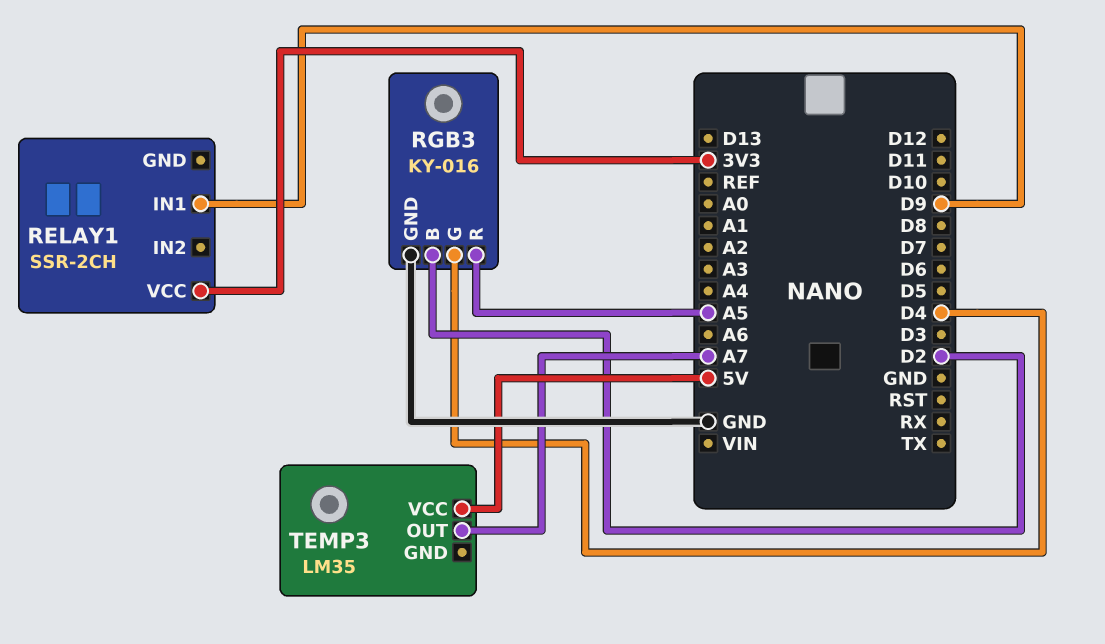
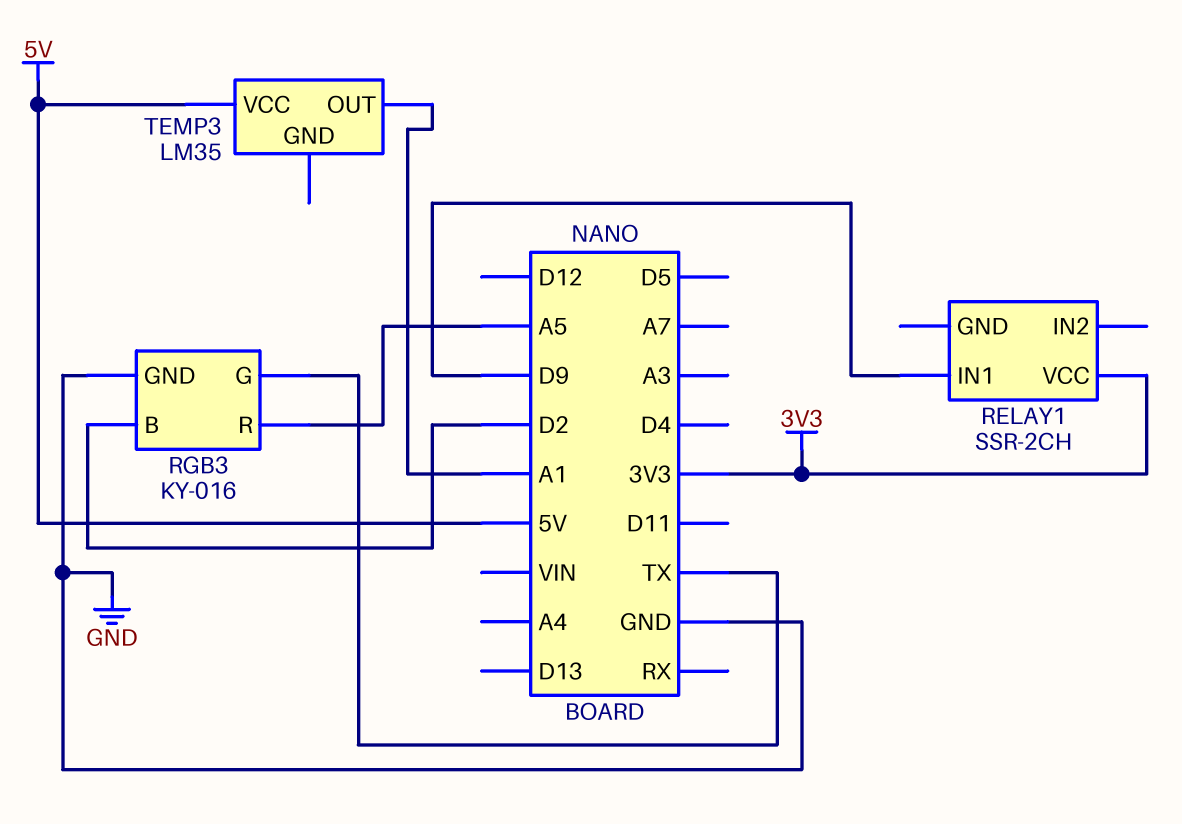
RGB3 pin G: D4 -> TX
TEMP3 pin OUT: A7 -> A1

